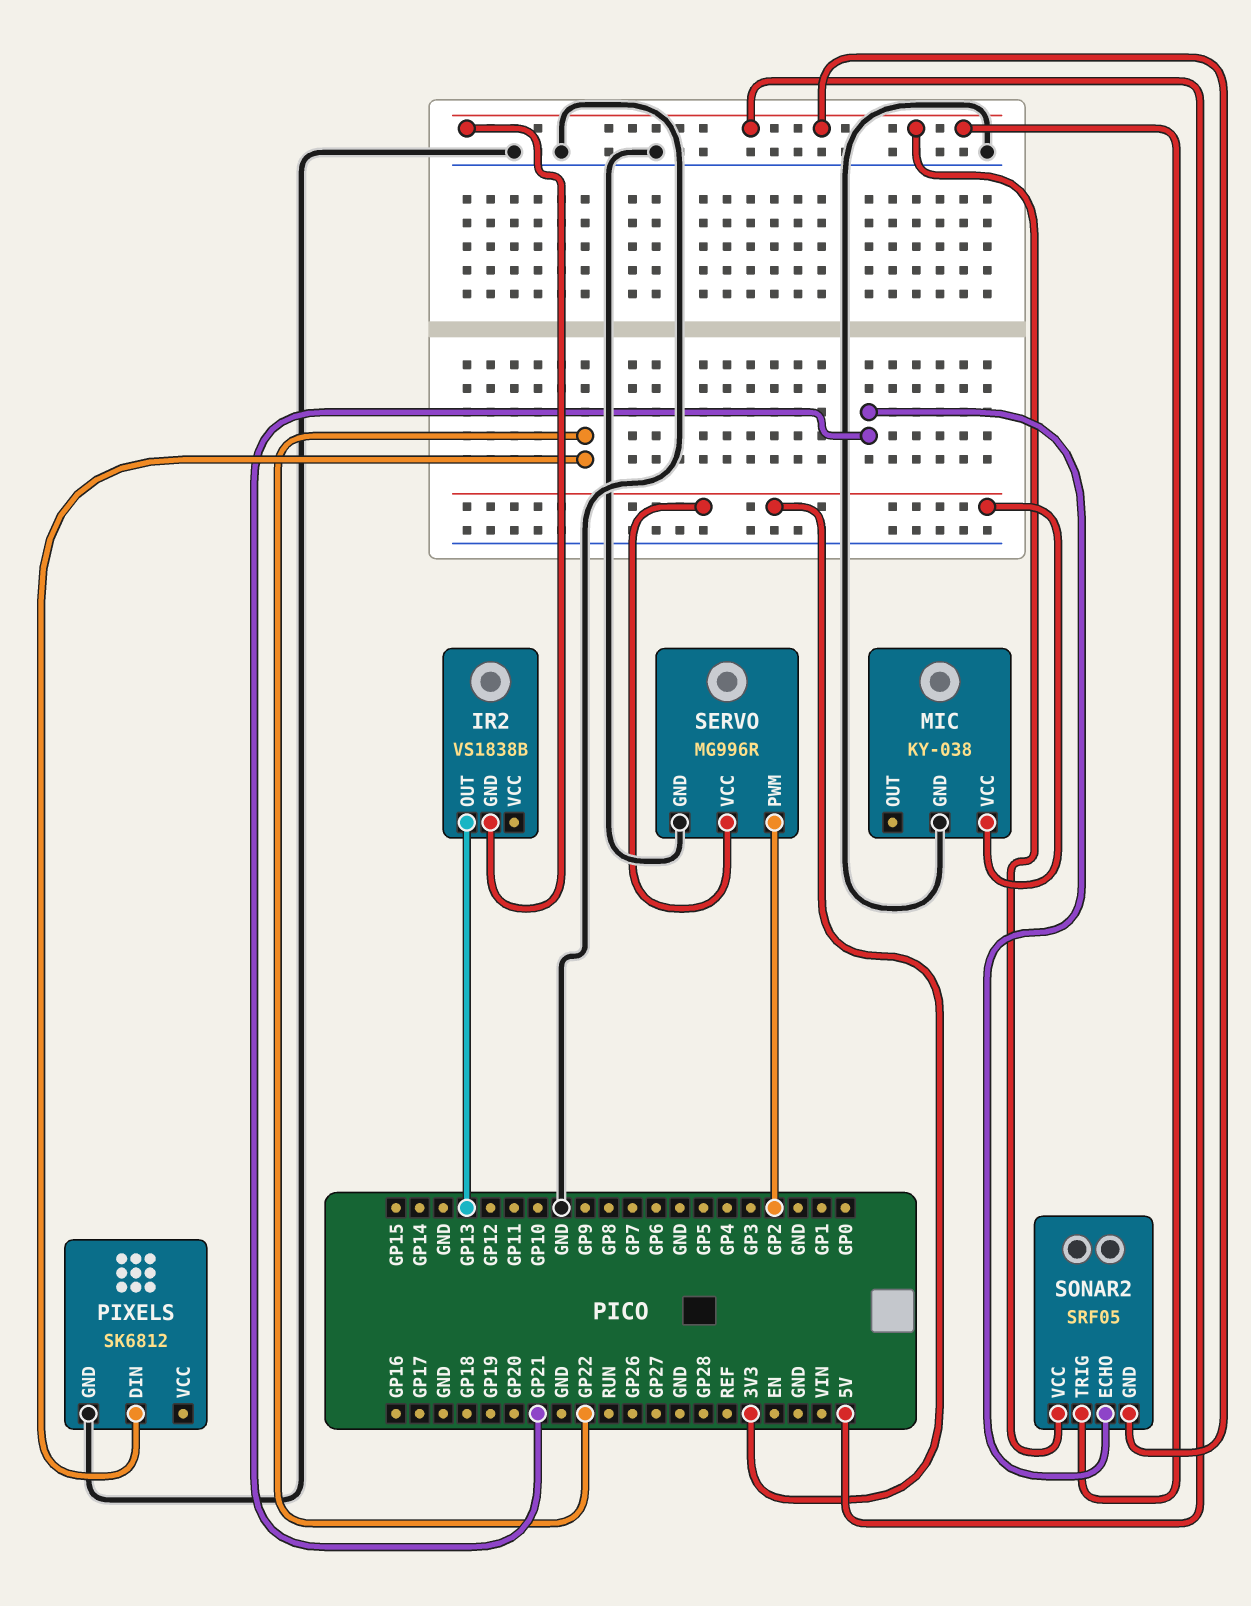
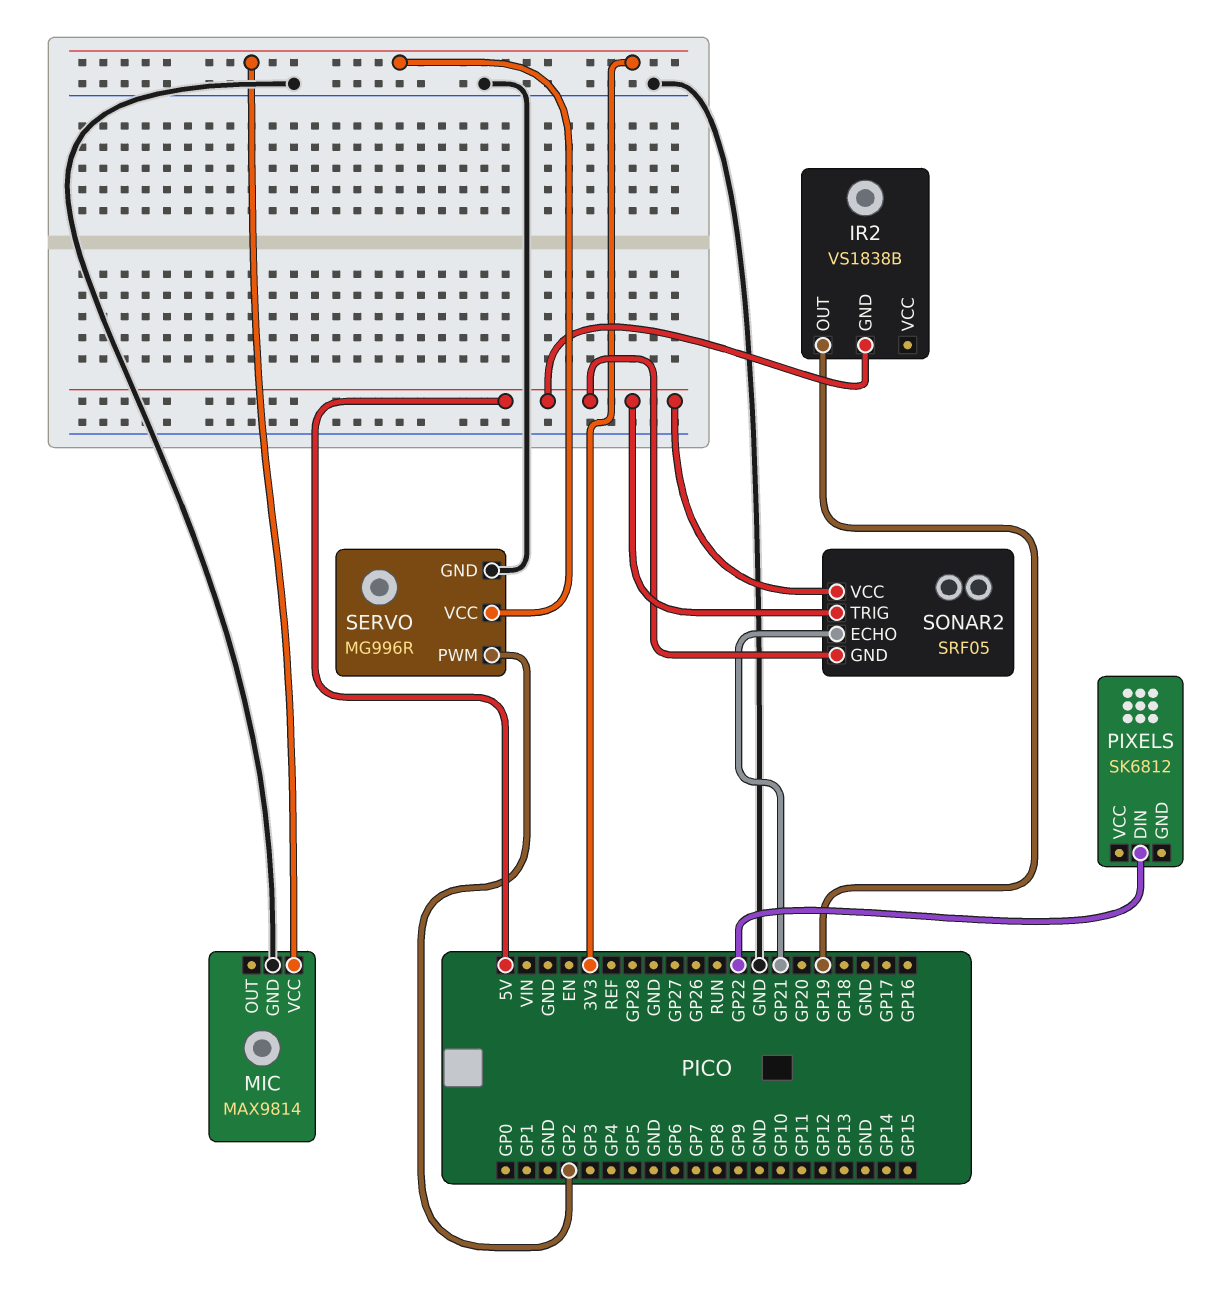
IR2 pin OUT: GP13 -> GP19
MIC: KY-038 -> MAX9814
PIXELS pin GND: GND -> none

